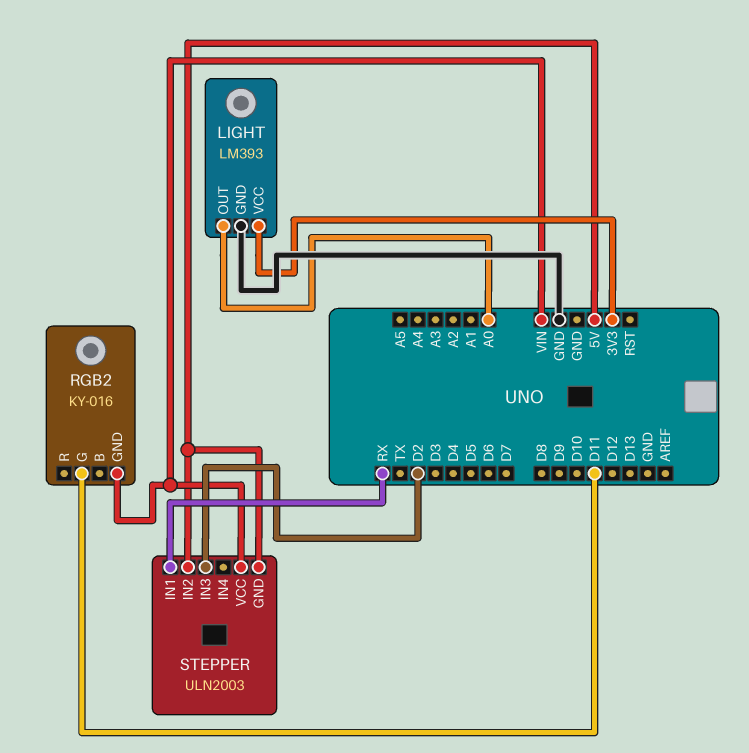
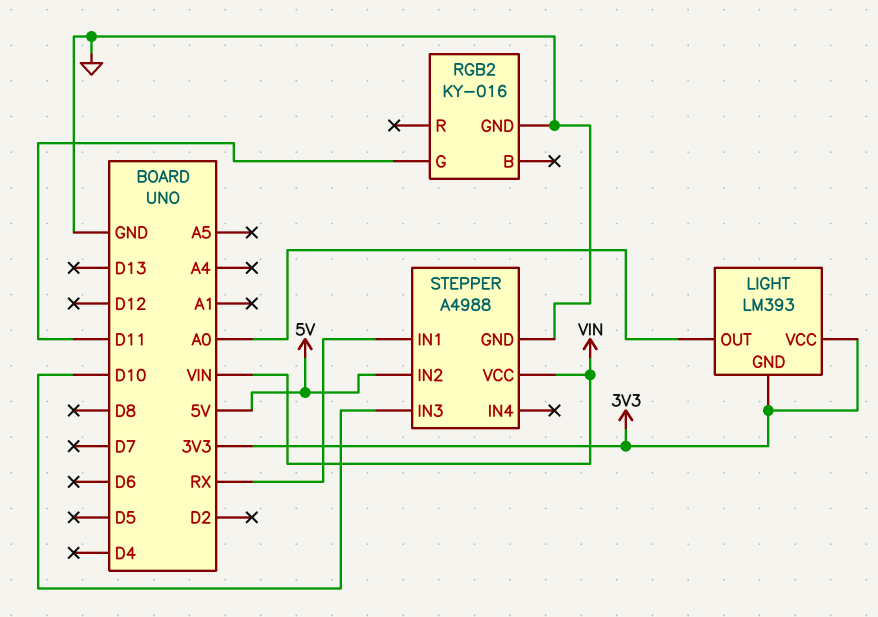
LIGHT pin GND: GND -> 3V3
RGB2 pin GND: VIN -> GND
STEPPER: ULN2003 -> A4988
STEPPER pin GND: 5V -> GND
STEPPER pin IN3: D2 -> D10

